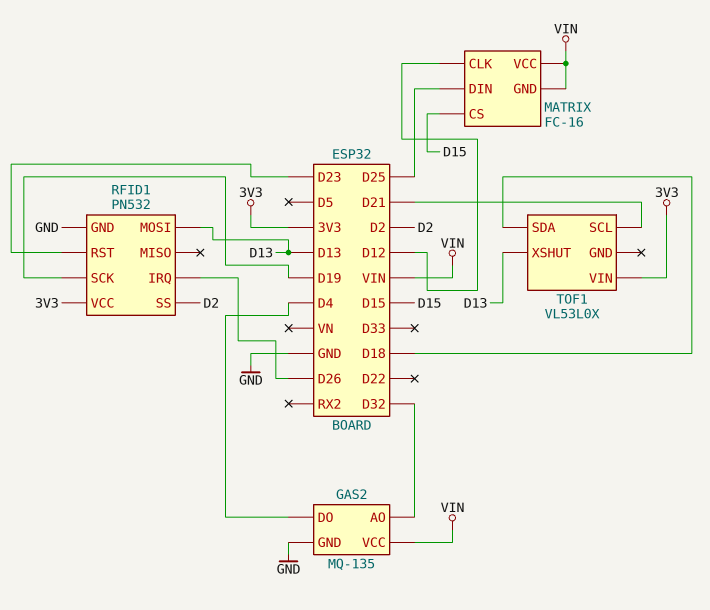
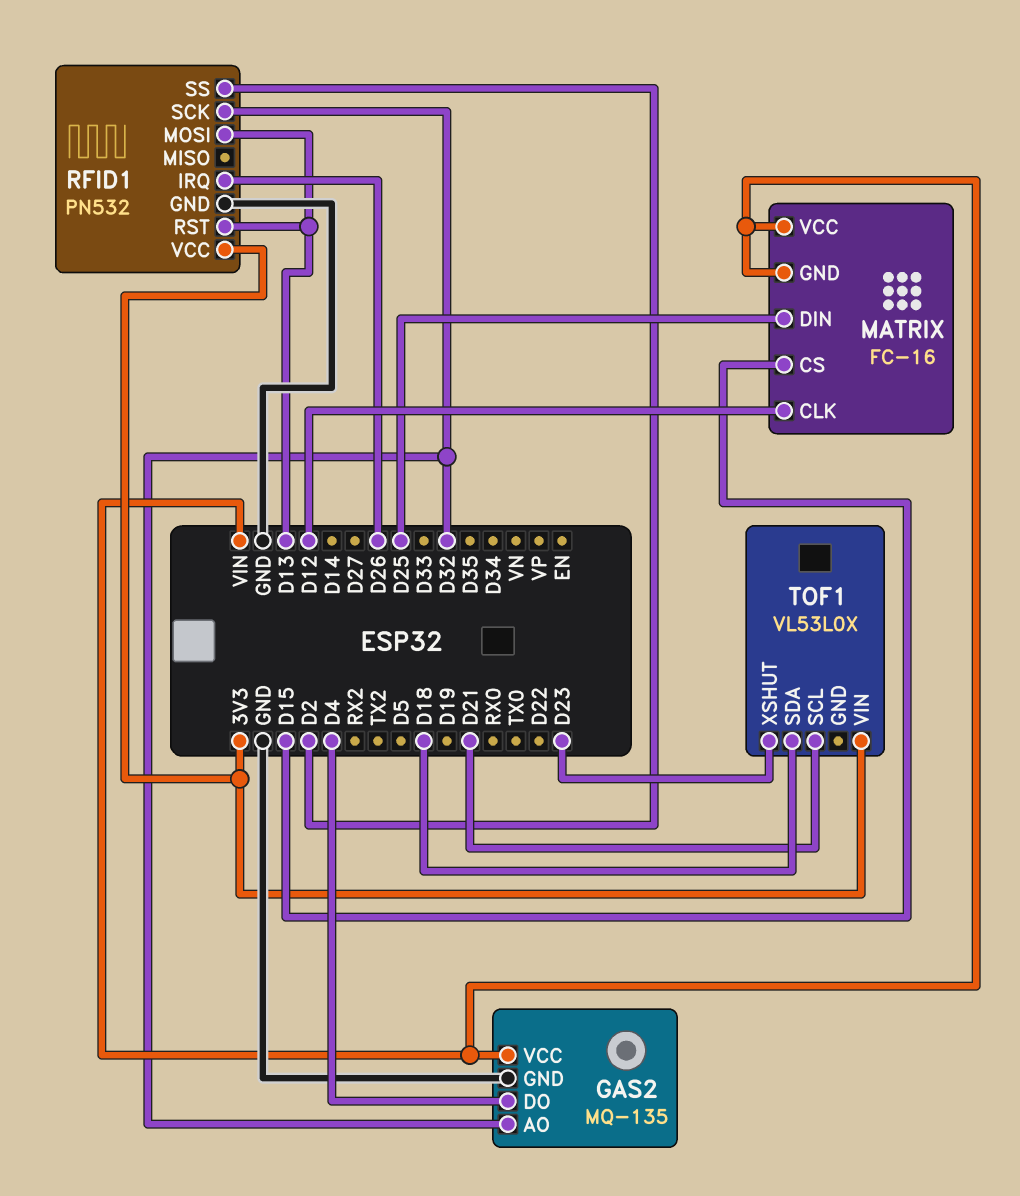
RFID1 pin RST: D23 -> D13
RFID1 pin SCK: D19 -> D32
TOF1 pin XSHUT: D13 -> D23

